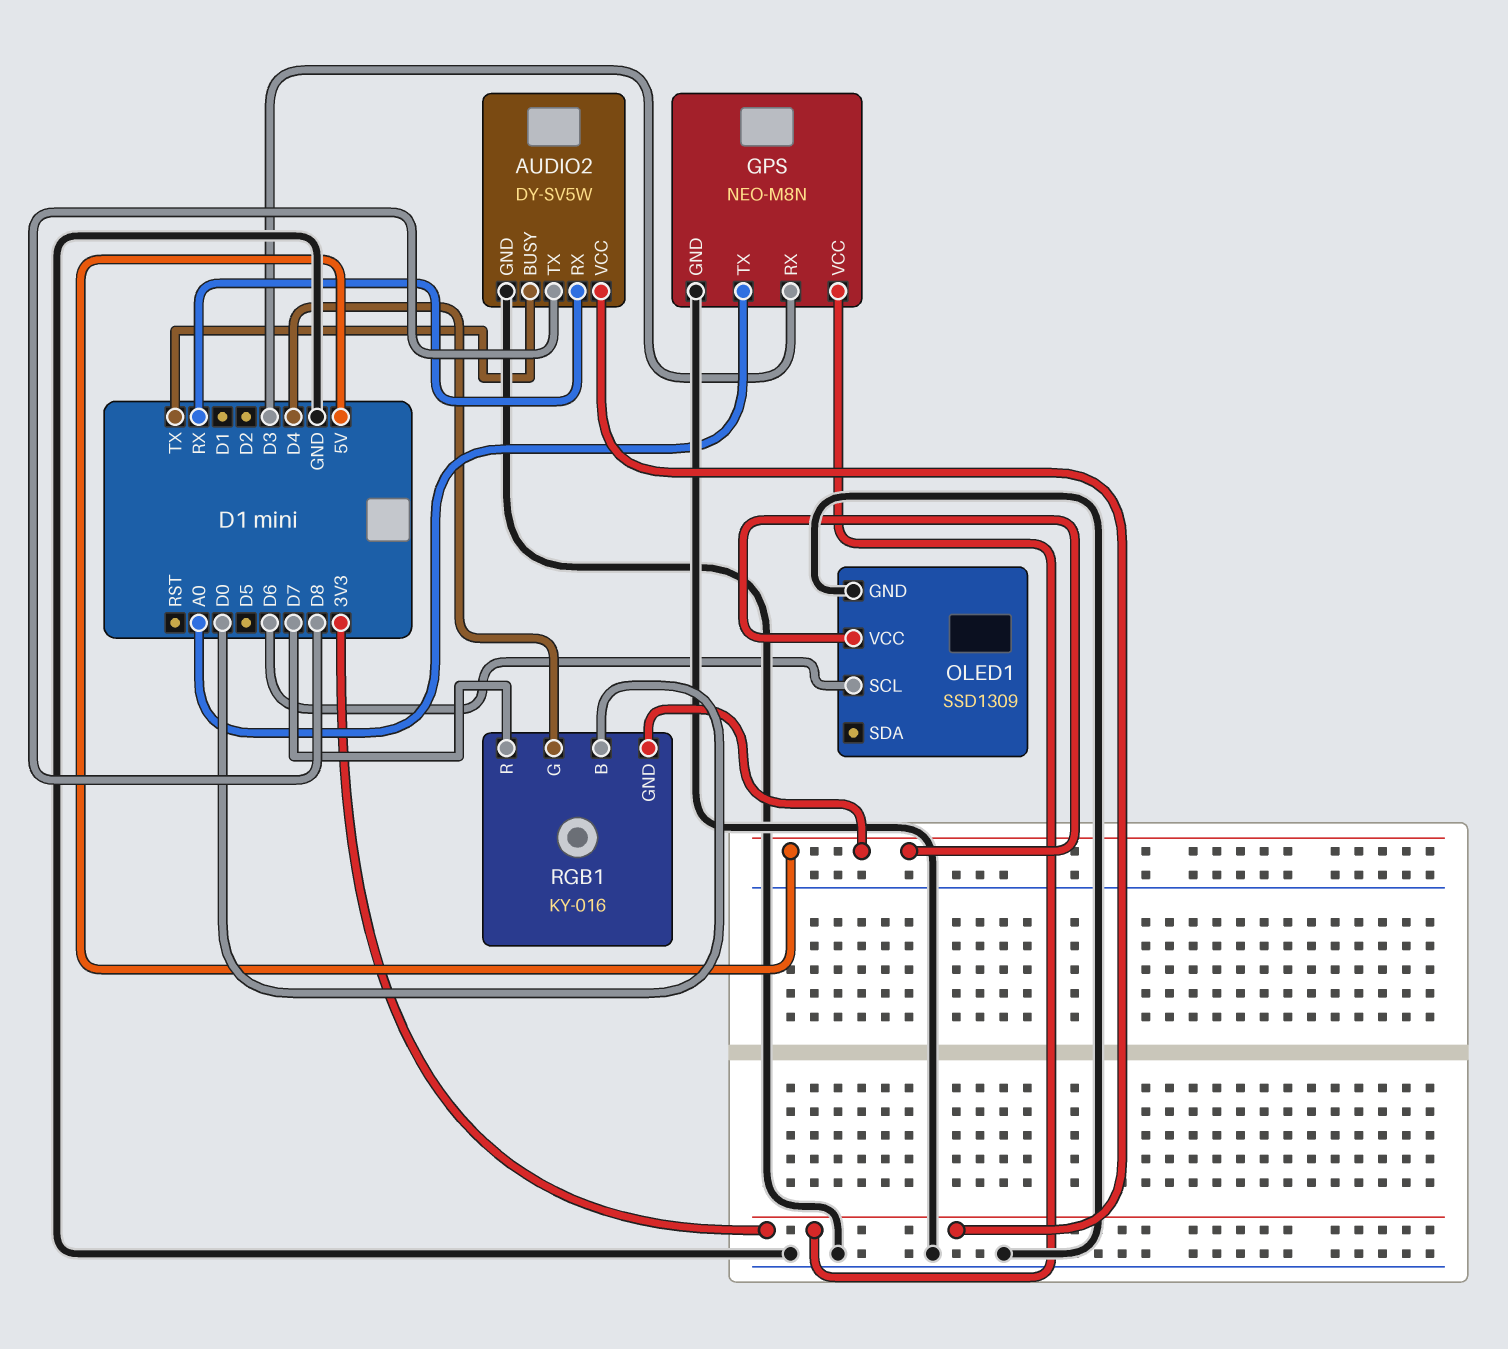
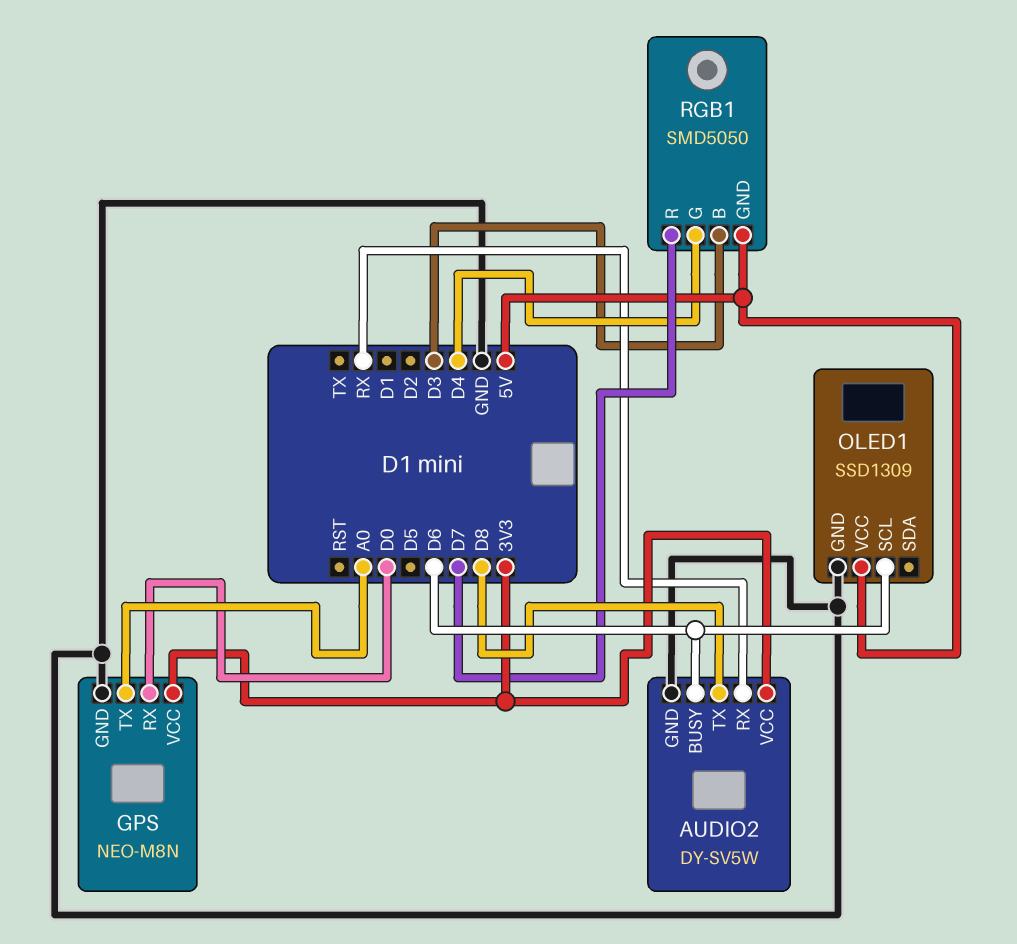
AUDIO2 pin BUSY: TX -> D6
GPS pin RX: D3 -> D0
RGB1: KY-016 -> SMD5050
RGB1 pin B: D0 -> D3

